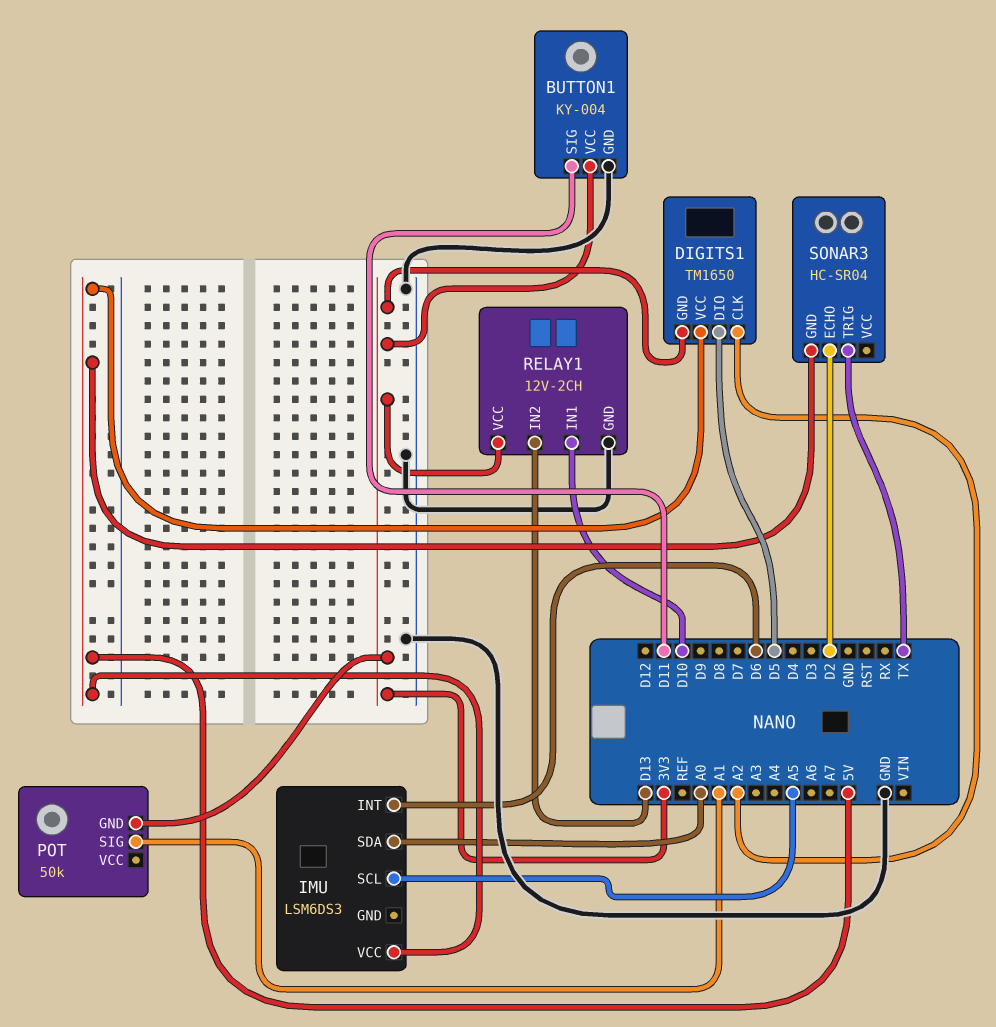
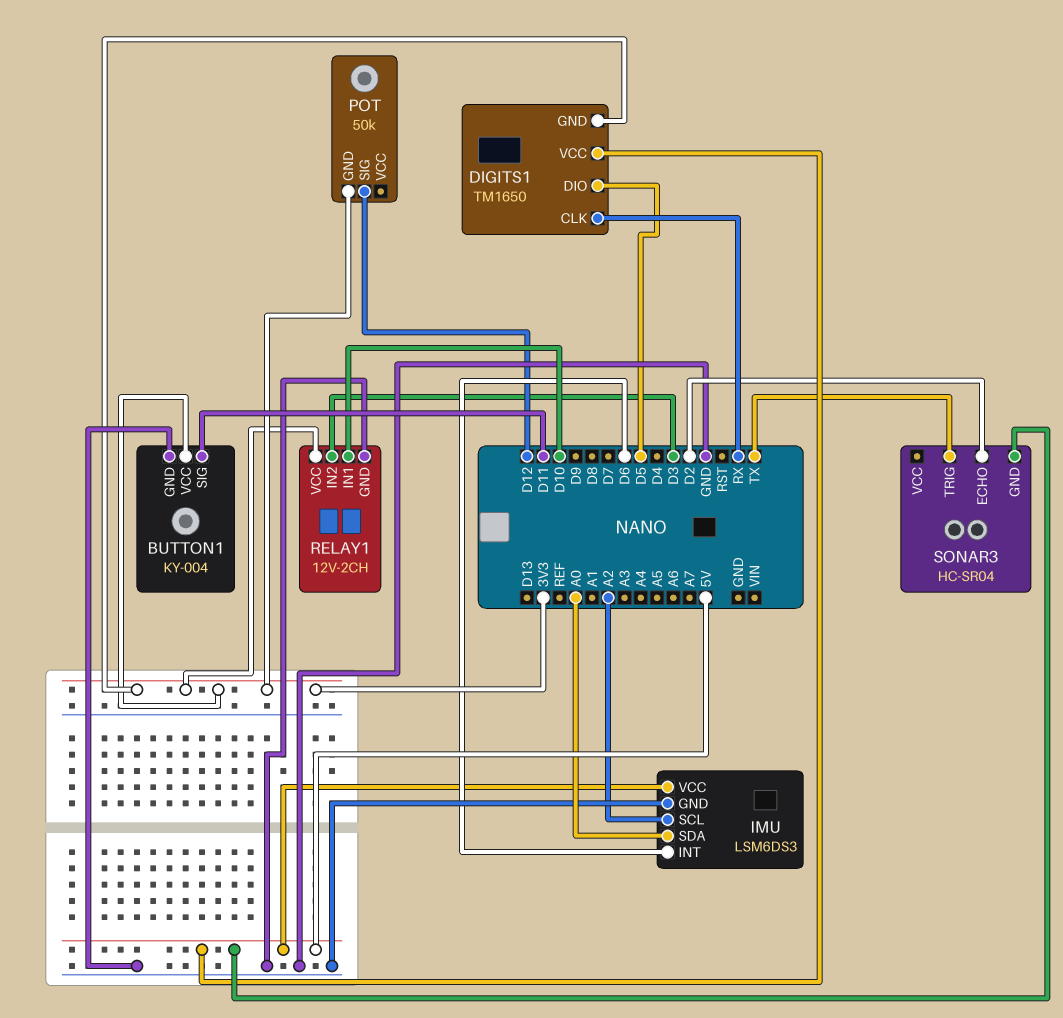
DIGITS1 pin CLK: A2 -> RX
IMU pin GND: none -> GND
IMU pin SCL: A5 -> A2
POT pin SIG: A1 -> D12
RELAY1 pin IN2: D13 -> D3

